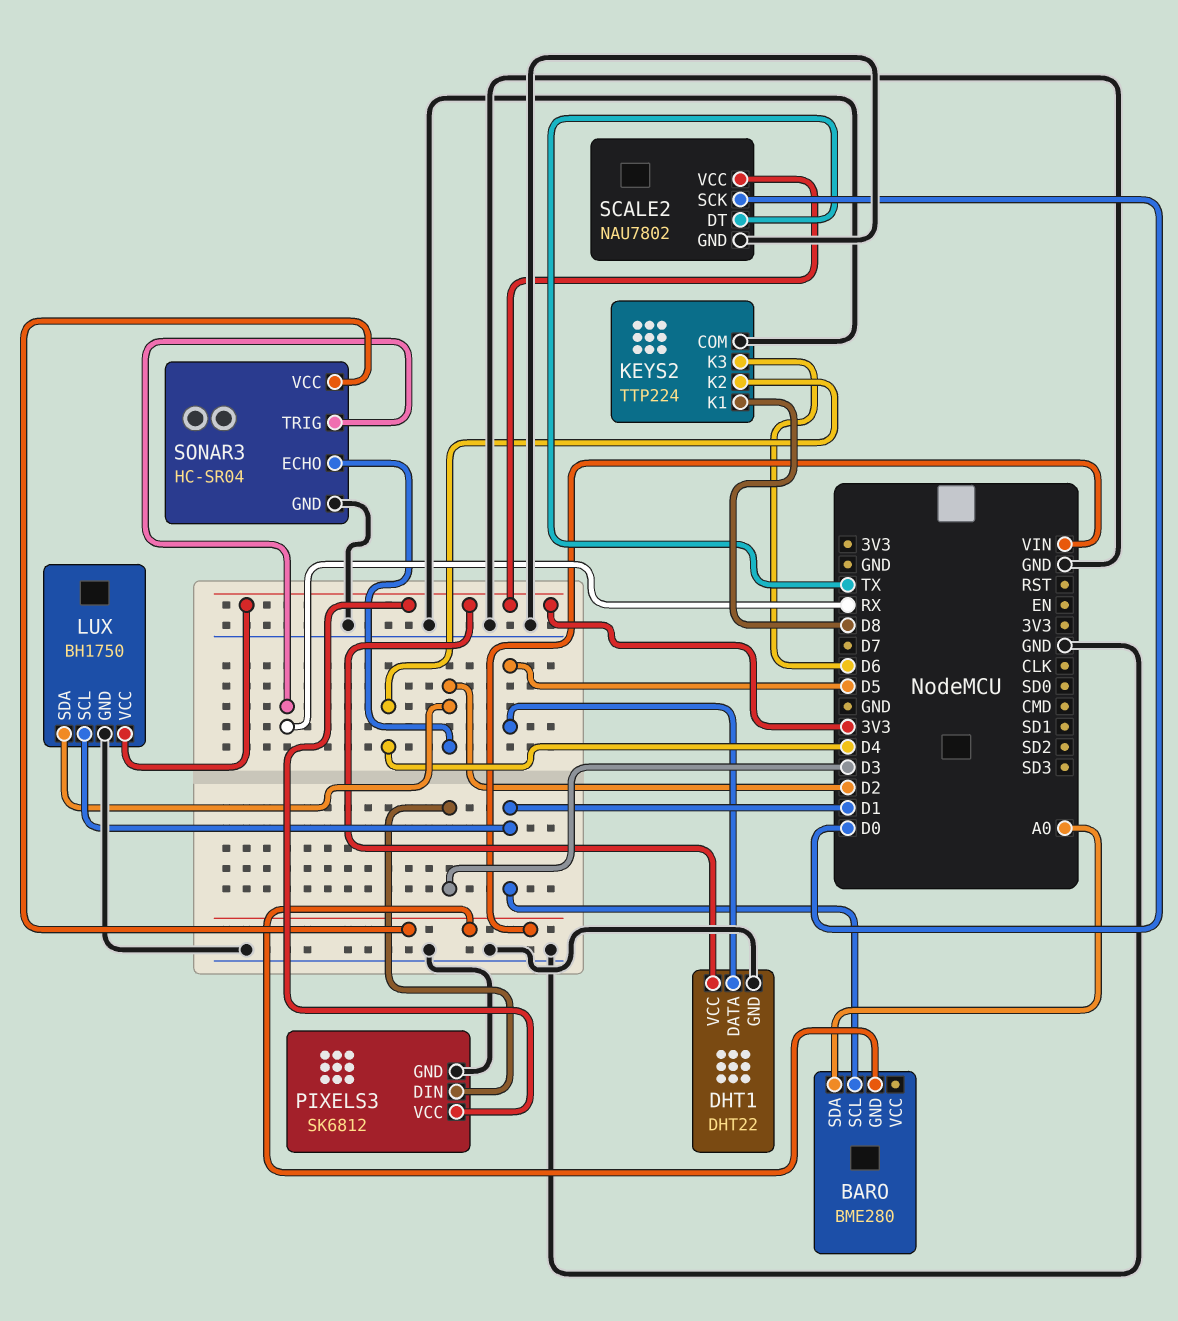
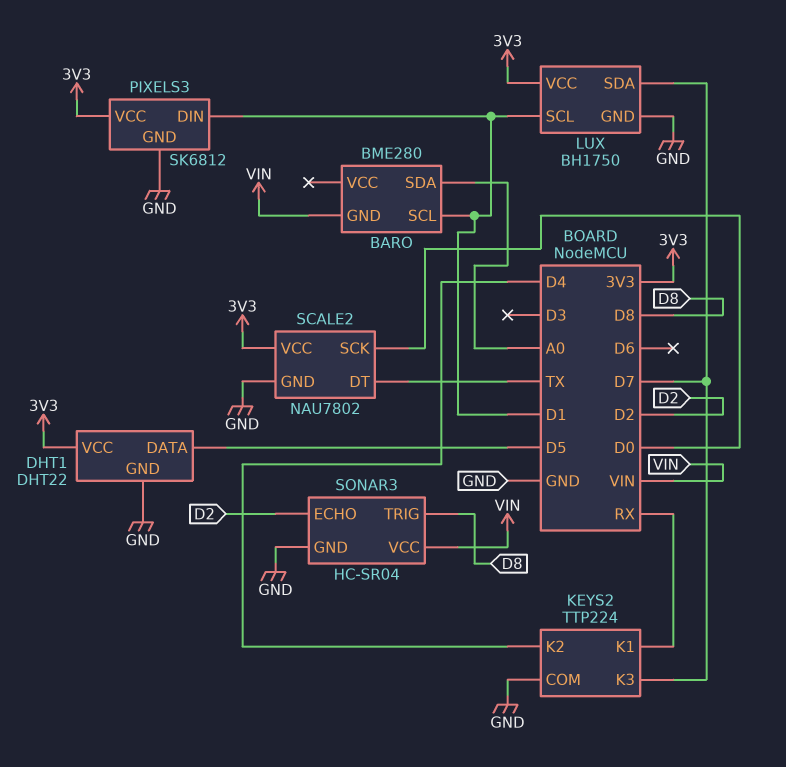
KEYS2 pin K1: D8 -> RX
KEYS2 pin K3: D6 -> D7
LUX pin SDA: D2 -> D7
PIXELS3 pin DIN: D3 -> D1
SONAR3 pin TRIG: RX -> D8

